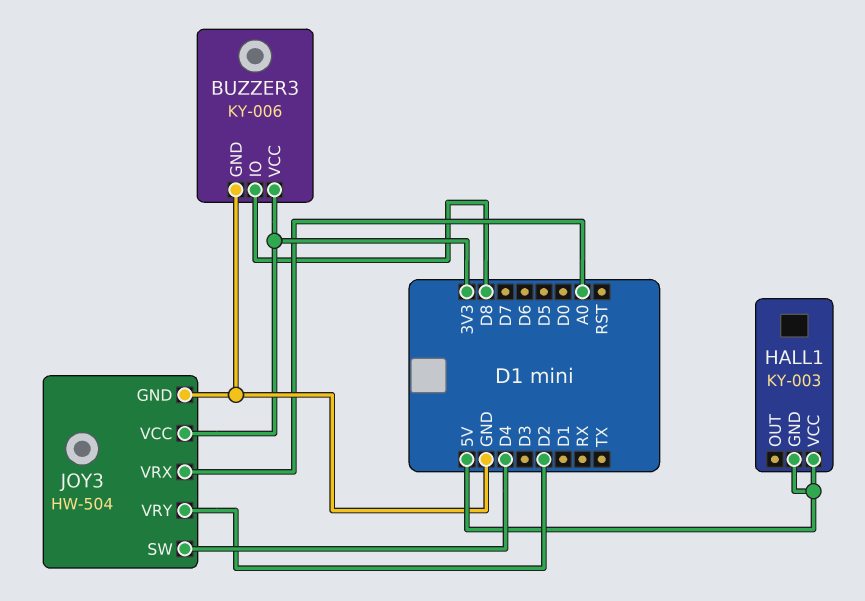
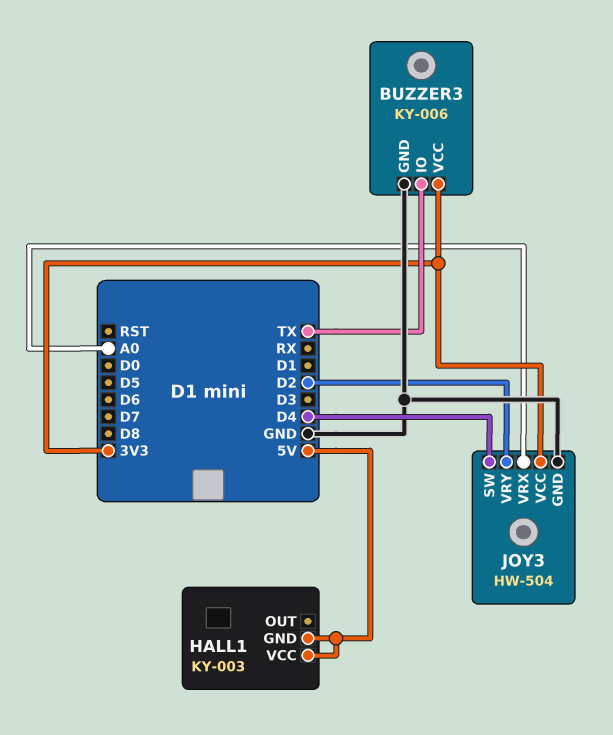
BUZZER3 pin IO: D8 -> TX

